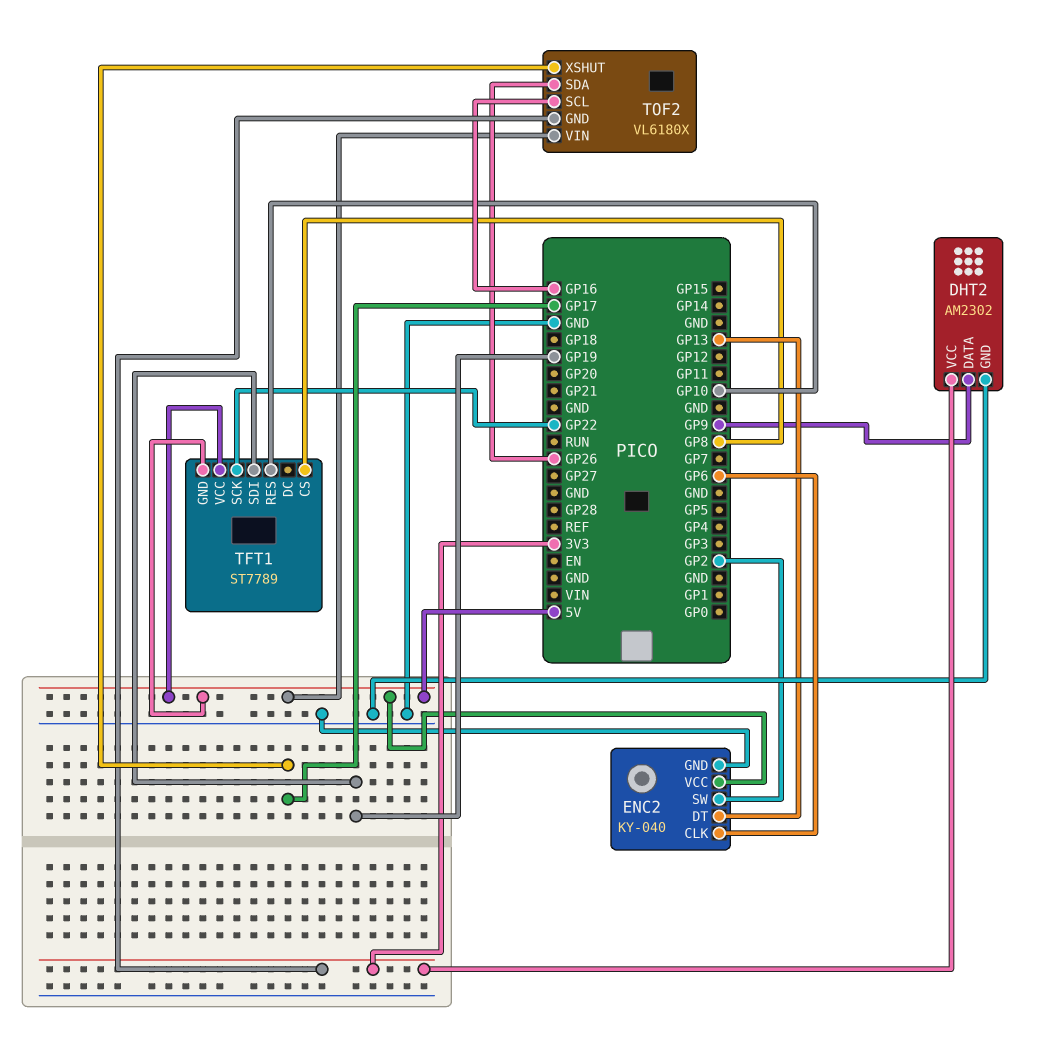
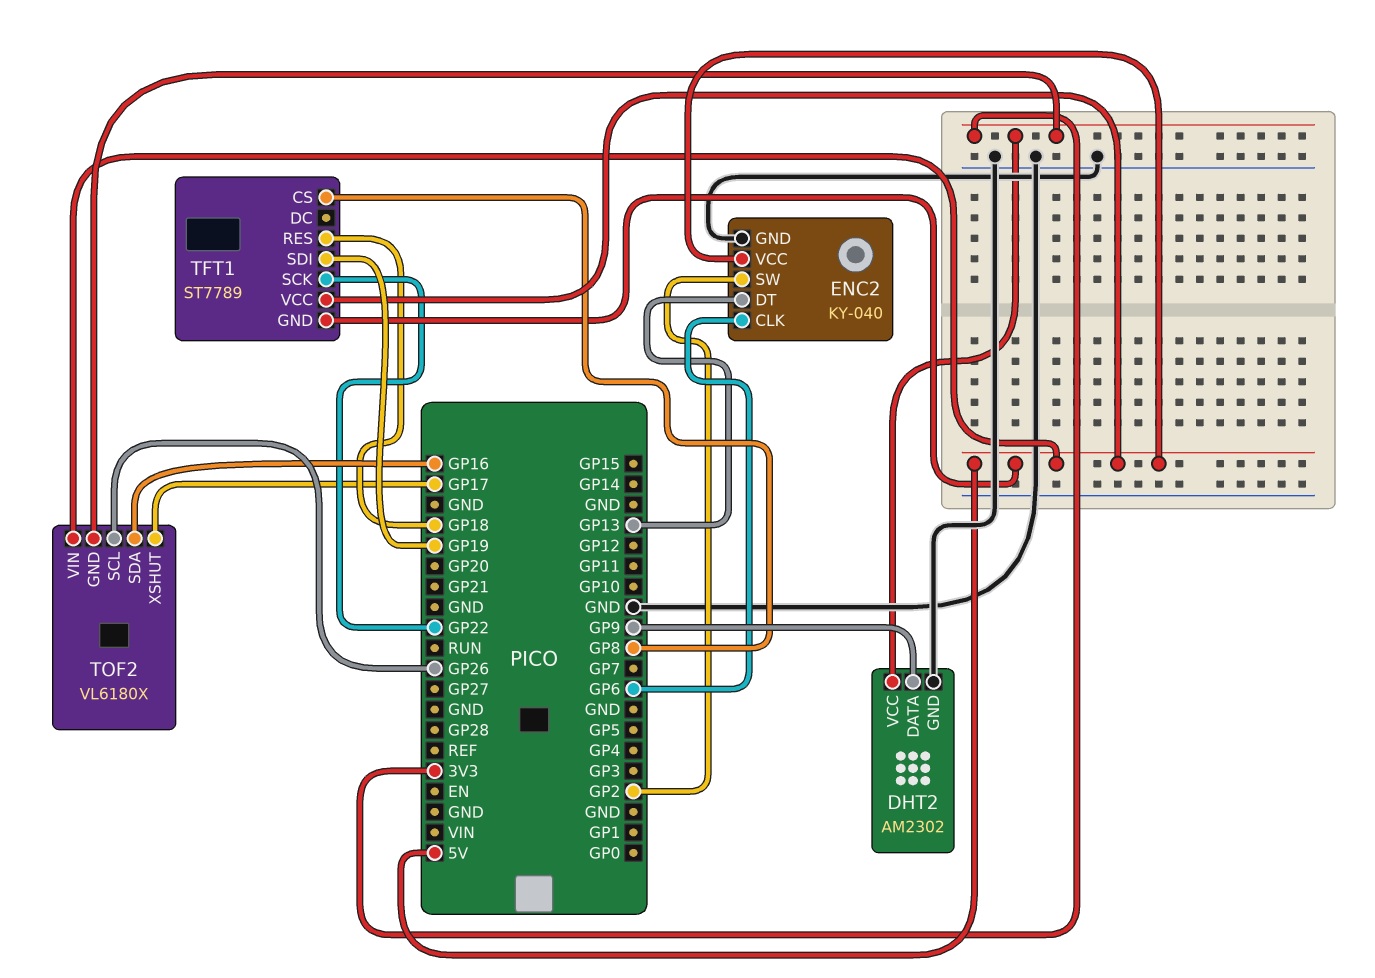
TFT1 pin RES: GP10 -> GP18
TOF2 pin SCL: GP16 -> GP26
TOF2 pin SDA: GP26 -> GP16

